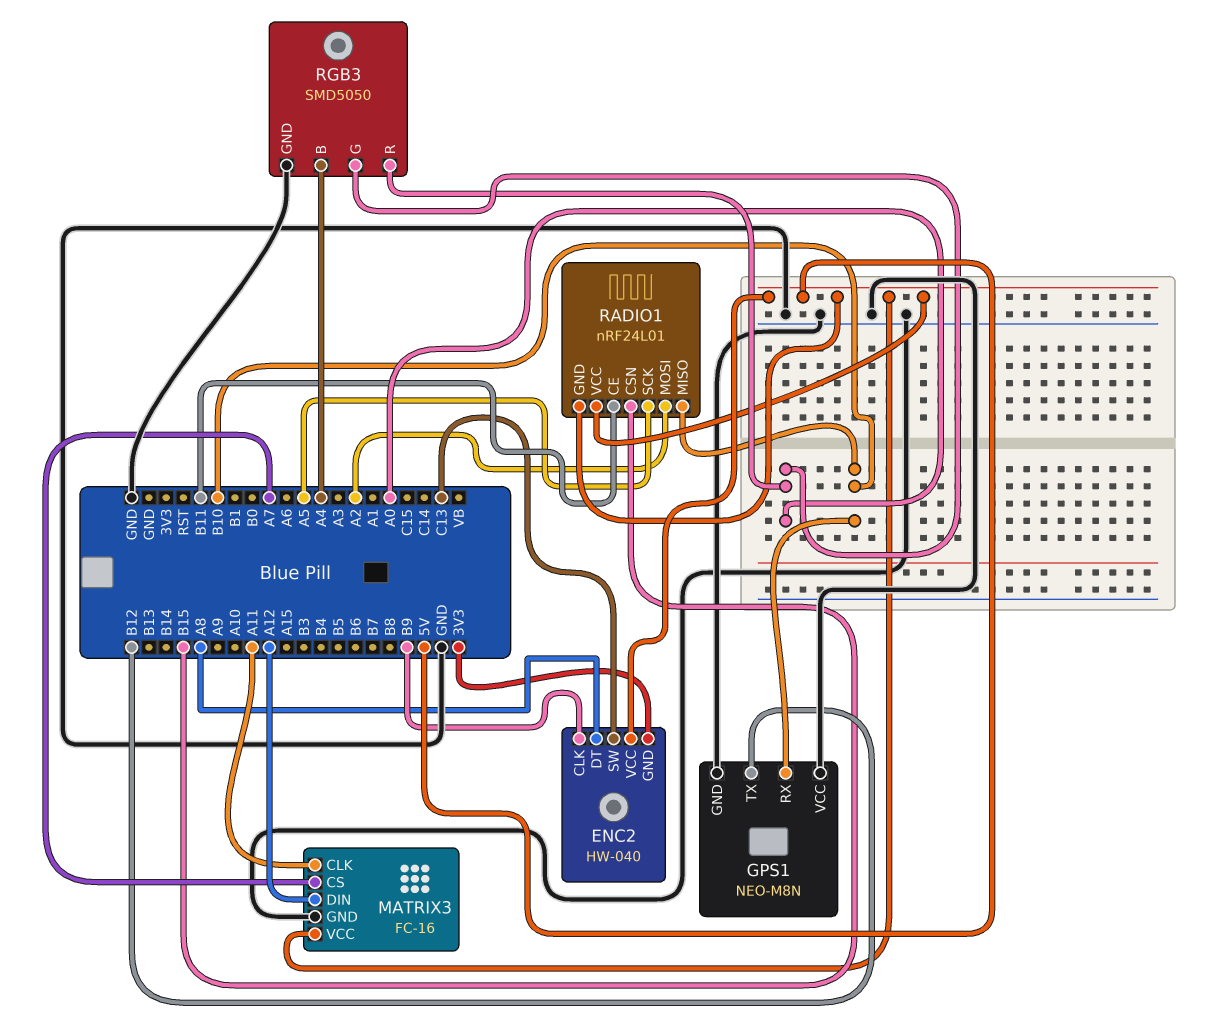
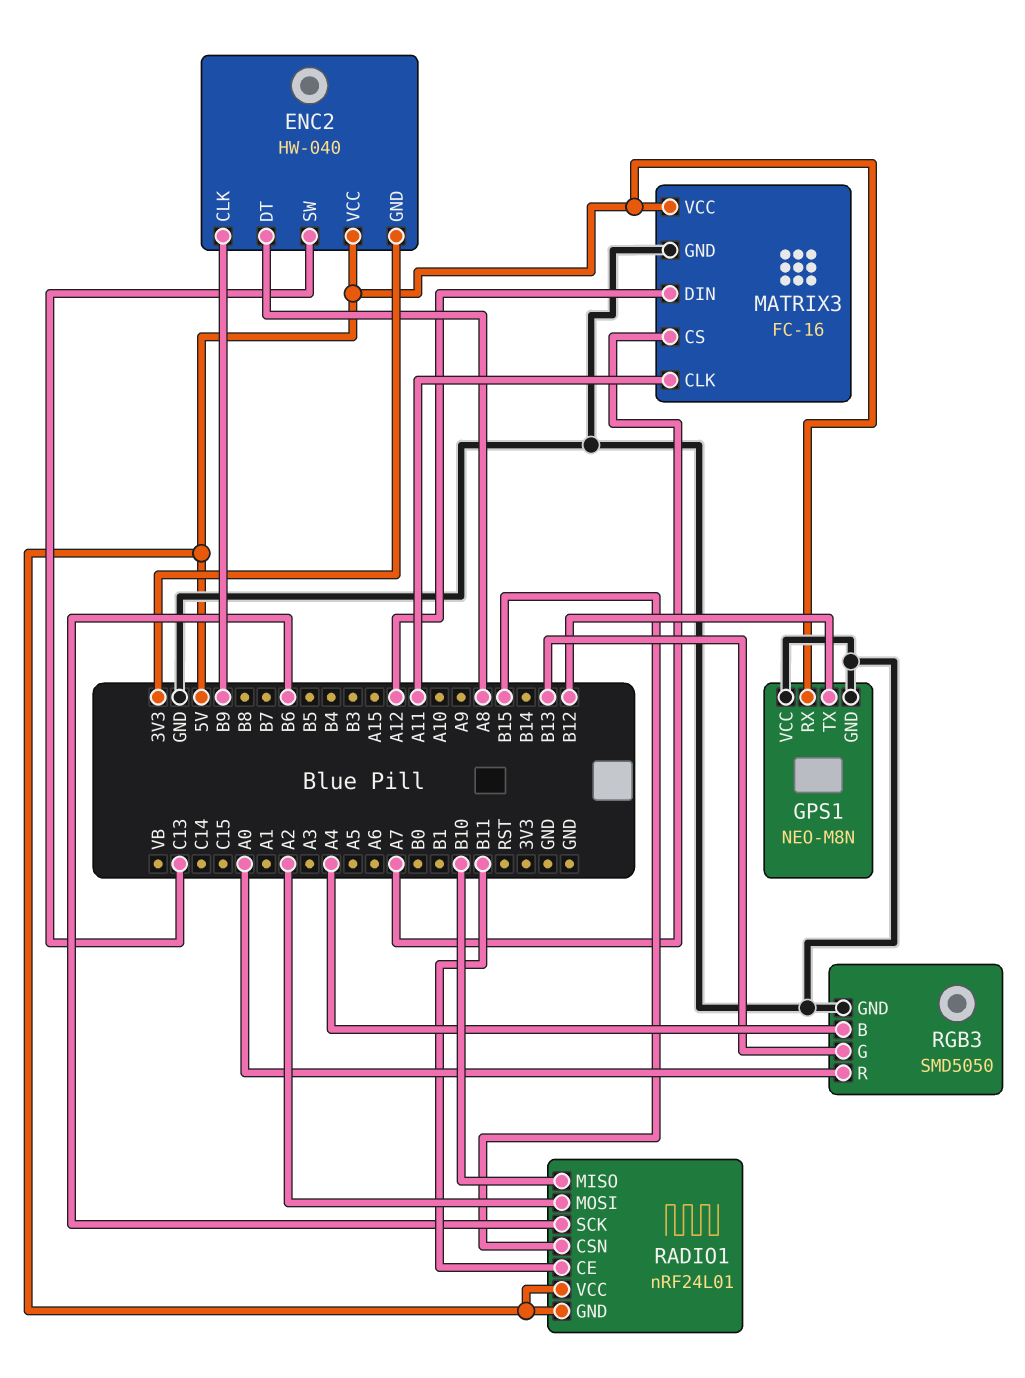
GPS1 pin RX: B10 -> 5V
RADIO1 pin SCK: A5 -> B6
RGB3 pin G: A0 -> B13

